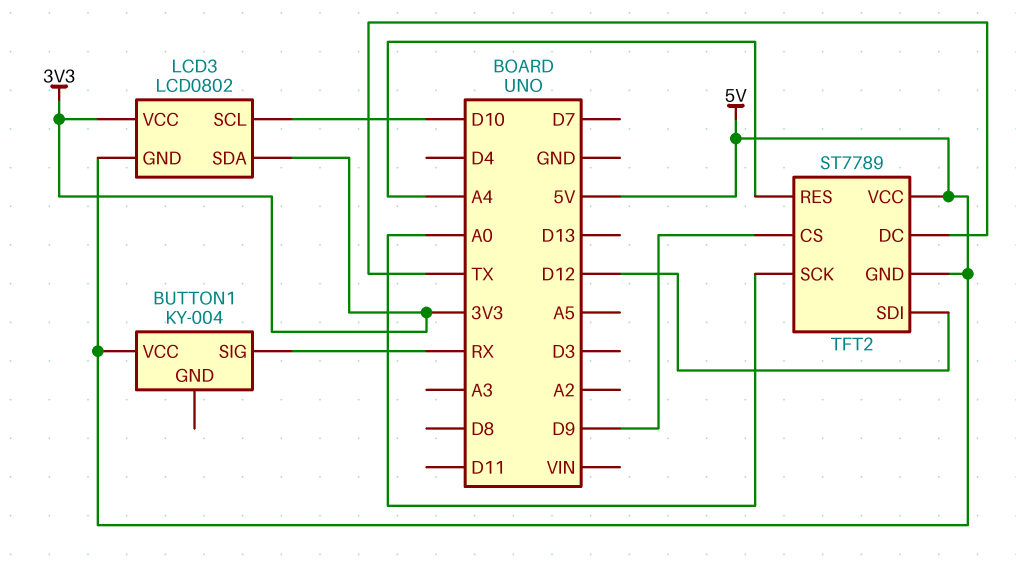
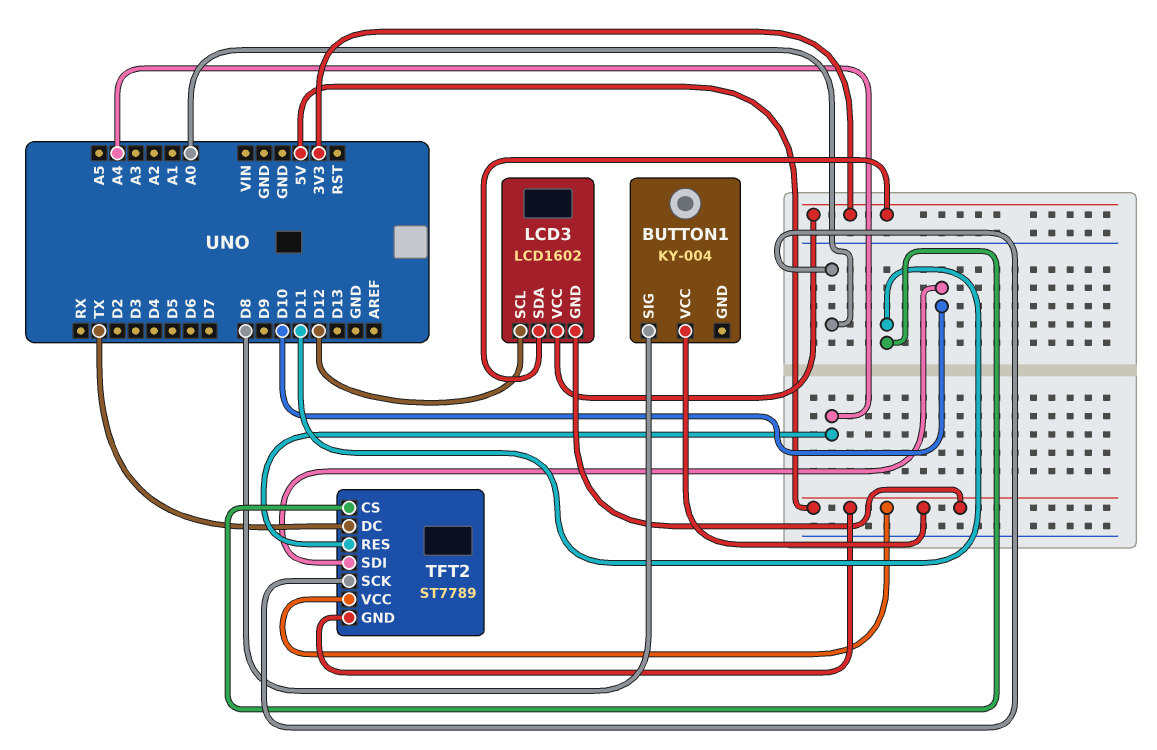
BUTTON1 pin SIG: RX -> D8
LCD3: LCD0802 -> LCD1602
LCD3 pin SCL: D10 -> D12
TFT2 pin CS: D9 -> D11
TFT2 pin SDI: D12 -> D10

